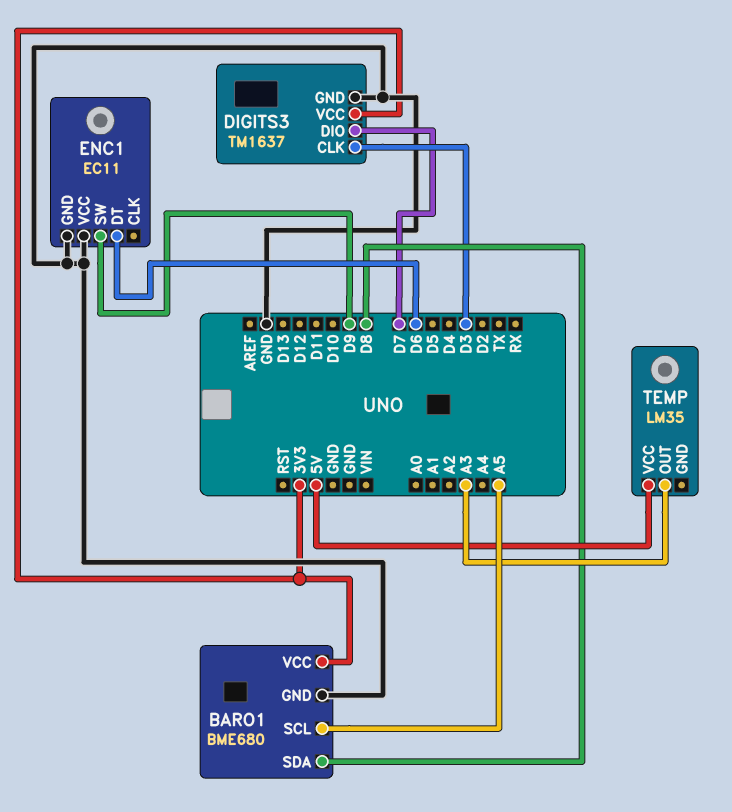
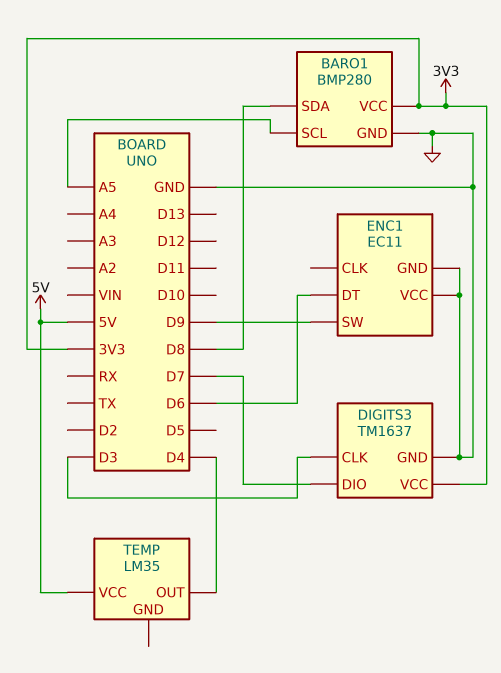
BARO1: BME680 -> BMP280
TEMP pin OUT: A3 -> D4

